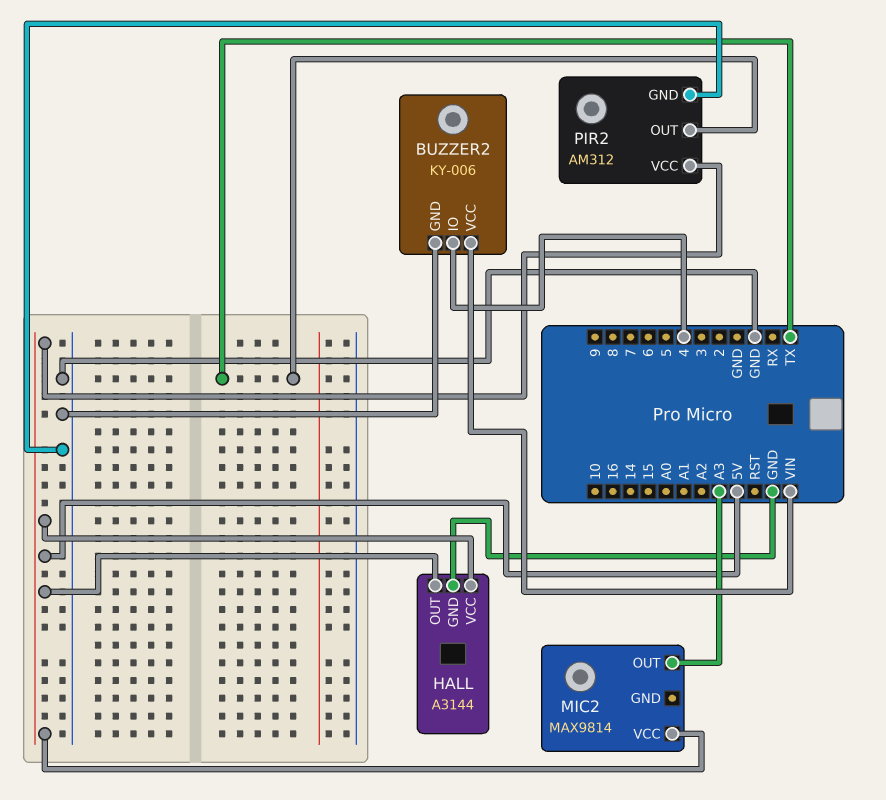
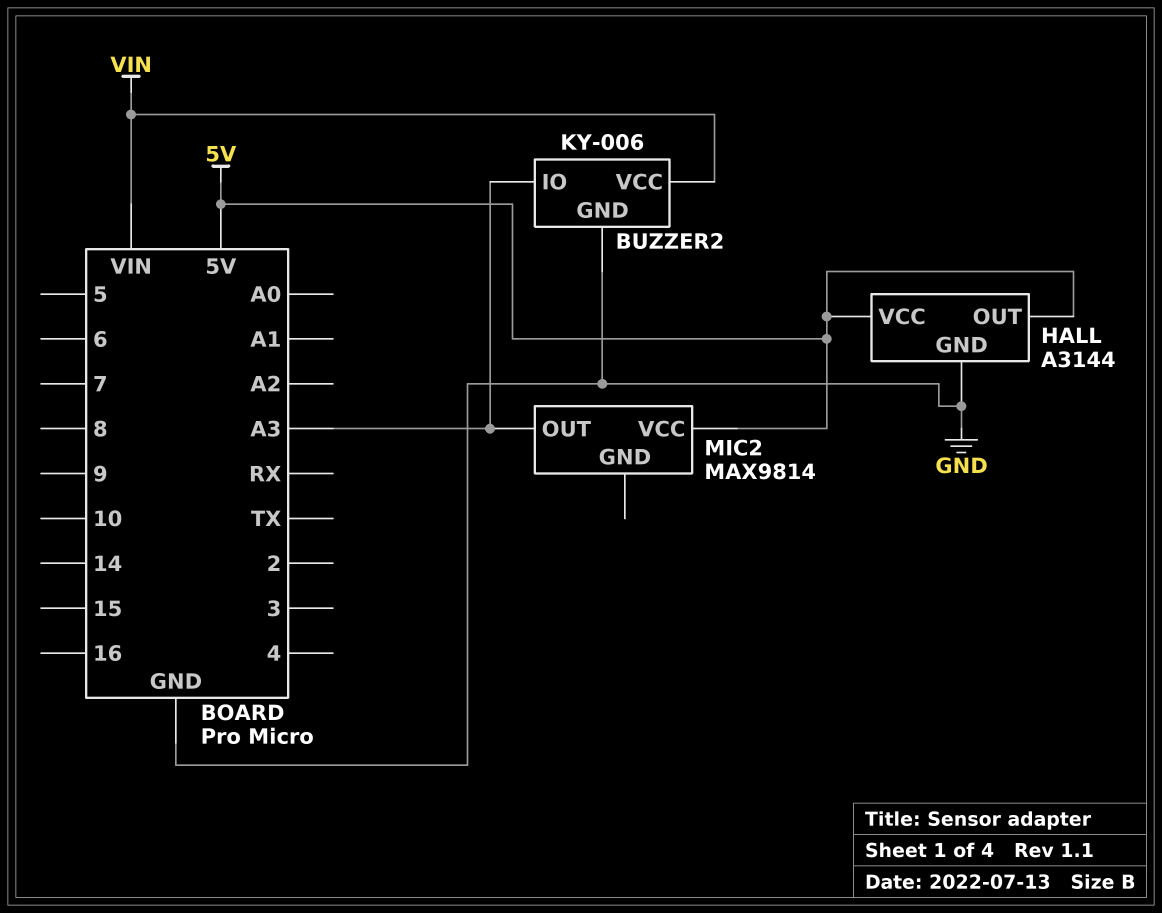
BUZZER2 pin IO: 4 -> A3
PIR2: AM312 -> none
PIR2 pin GND: GND -> none
PIR2 pin OUT: TX -> none
PIR2 pin VCC: 5V -> none

